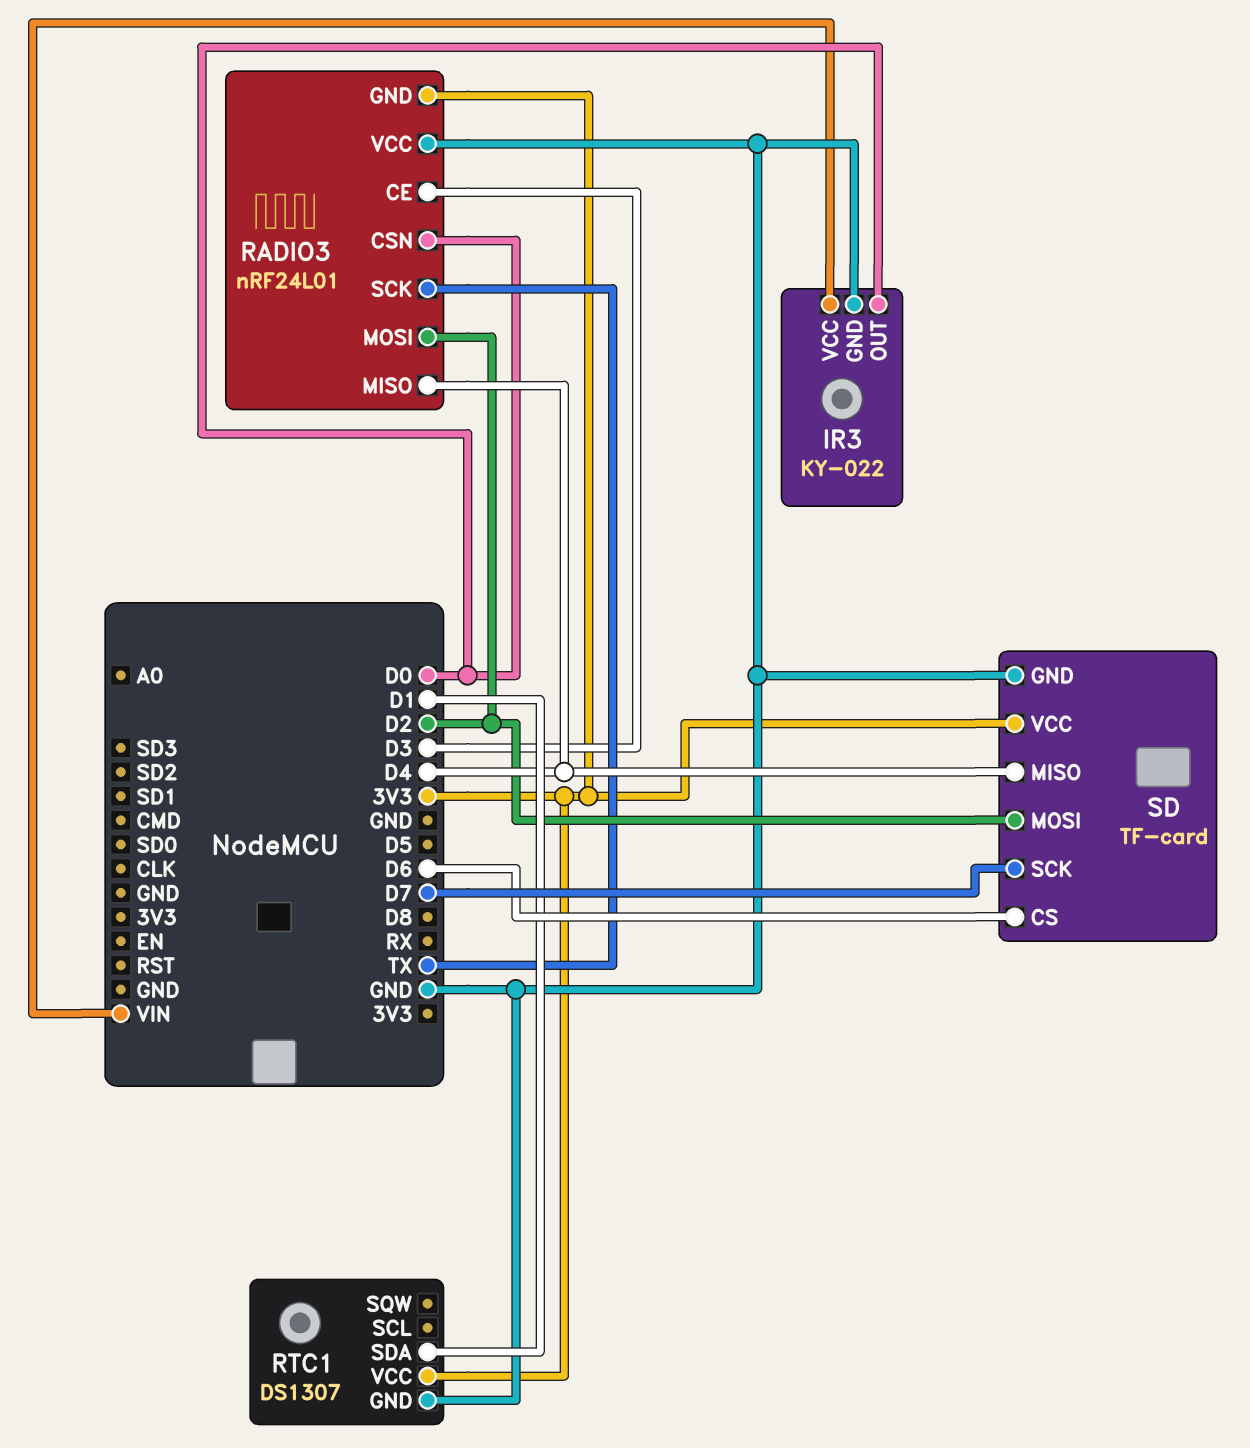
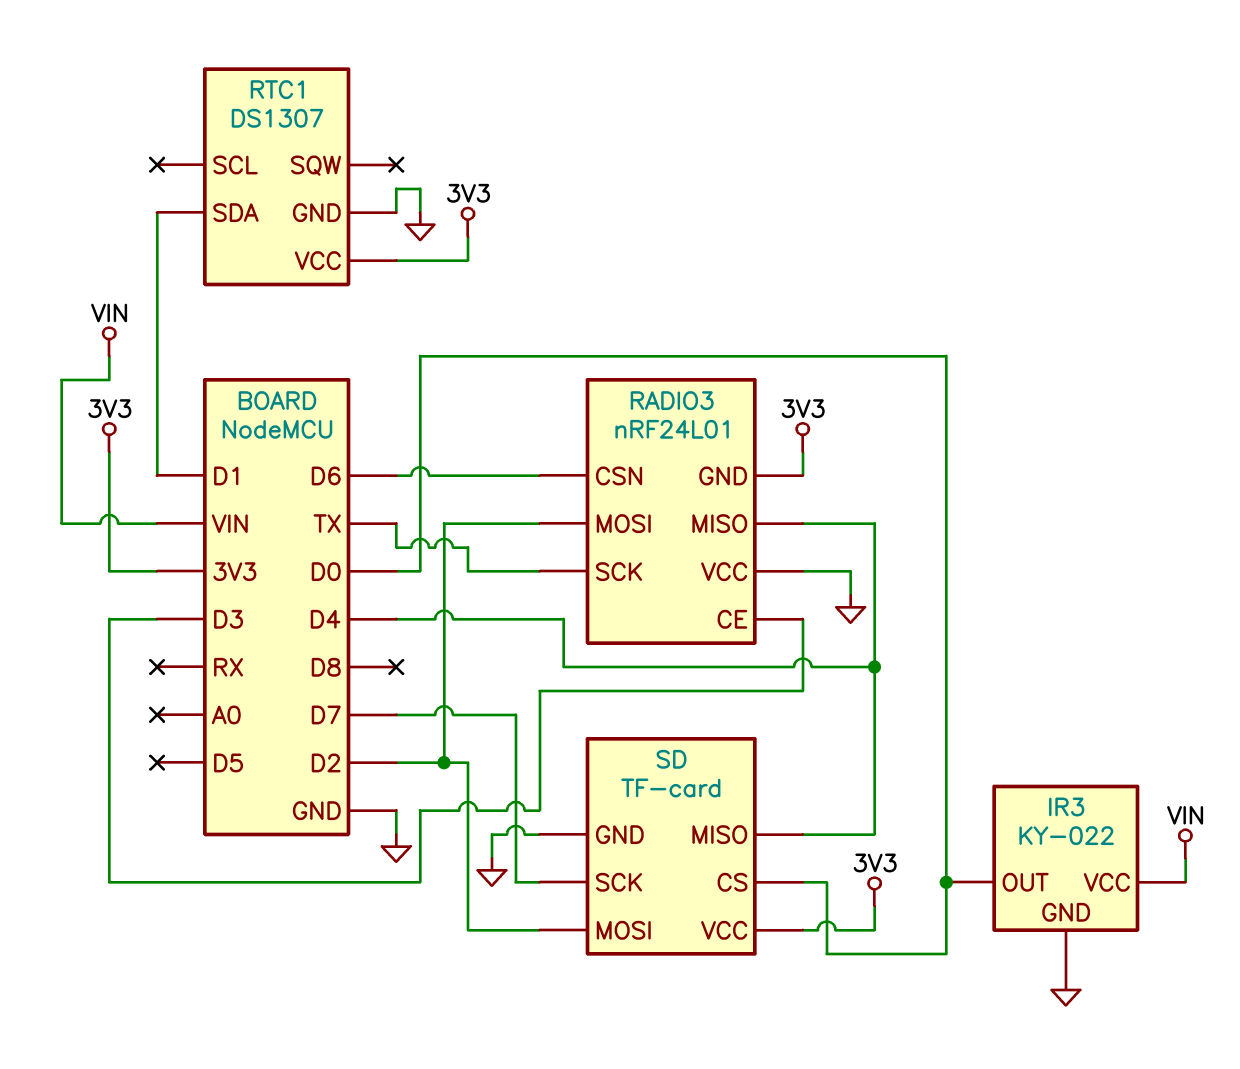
RADIO3 pin CSN: D0 -> D6
SD pin CS: D6 -> D0

